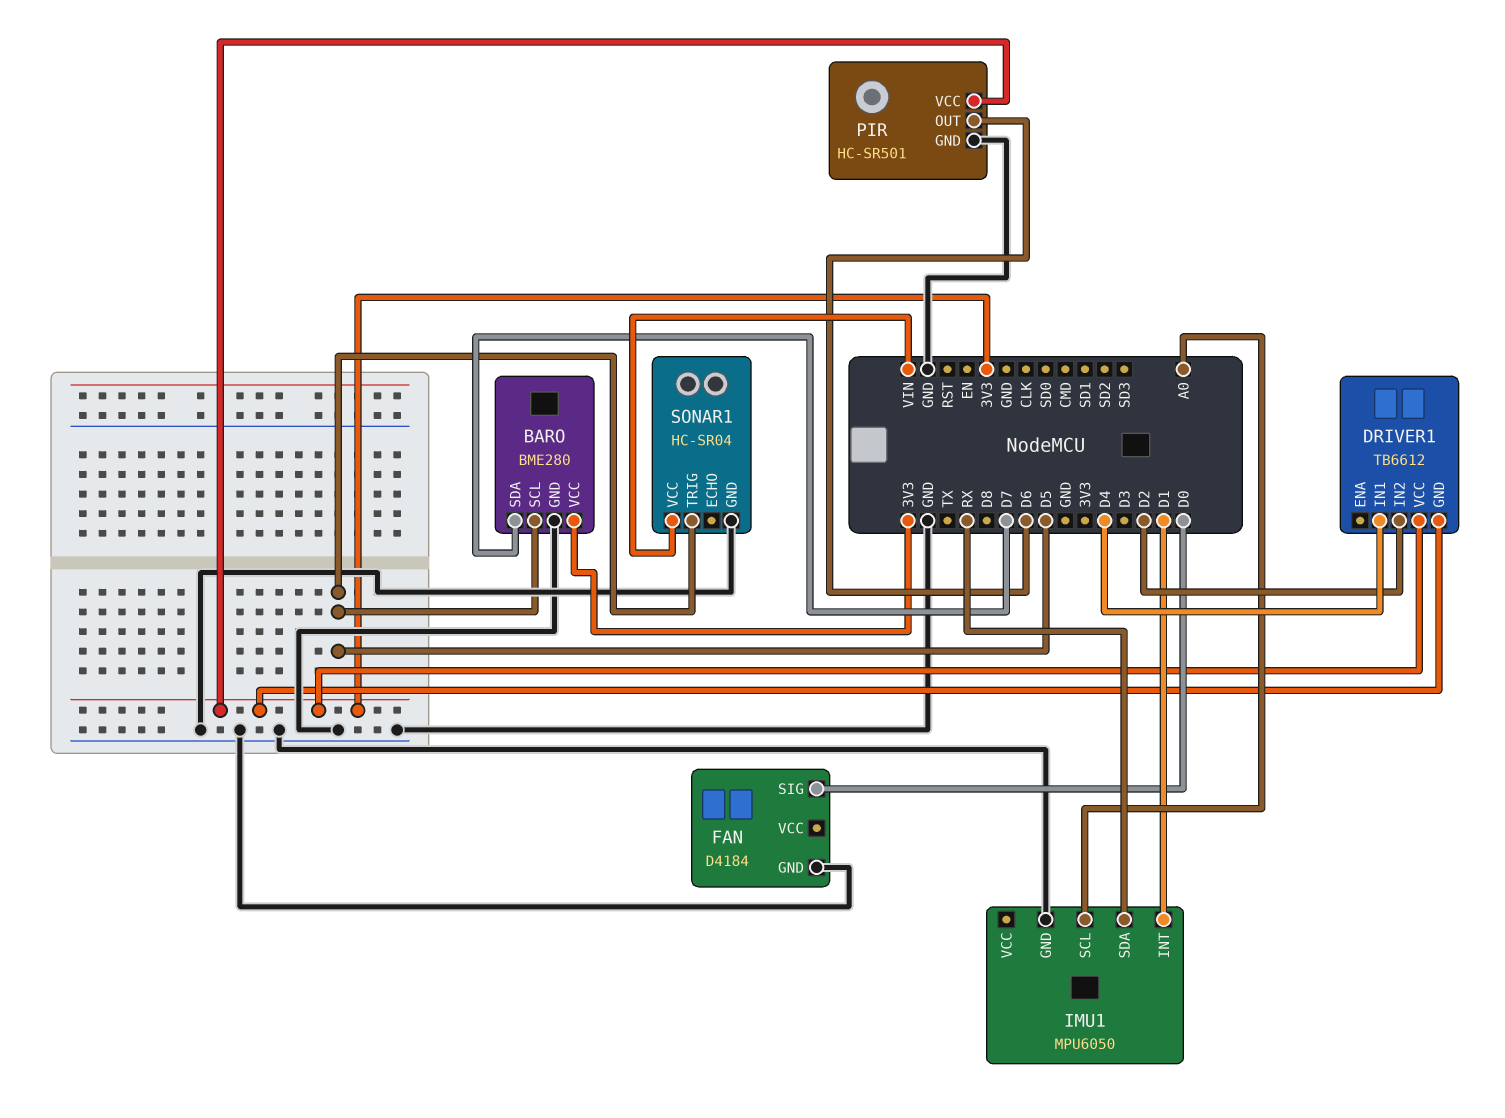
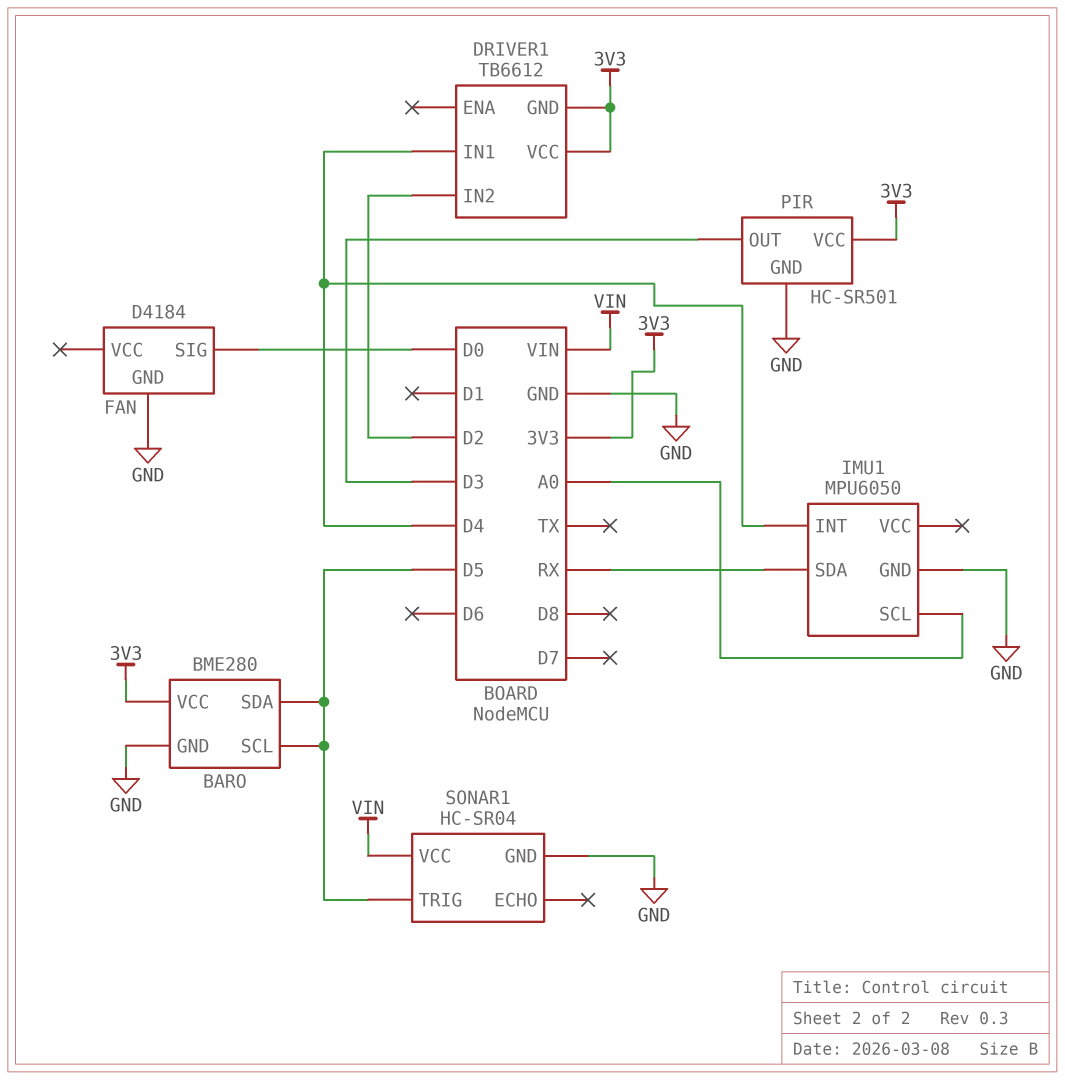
BARO pin SDA: D7 -> D5
IMU1 pin INT: D1 -> D4
PIR pin OUT: D6 -> D3

